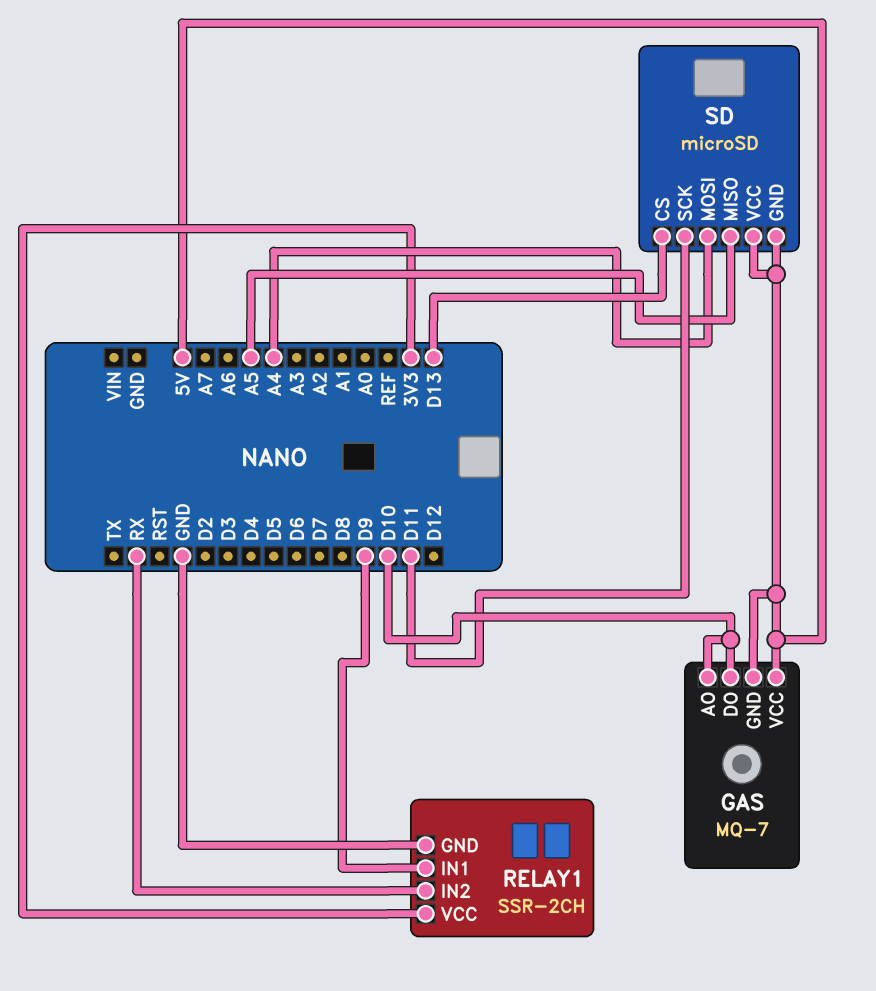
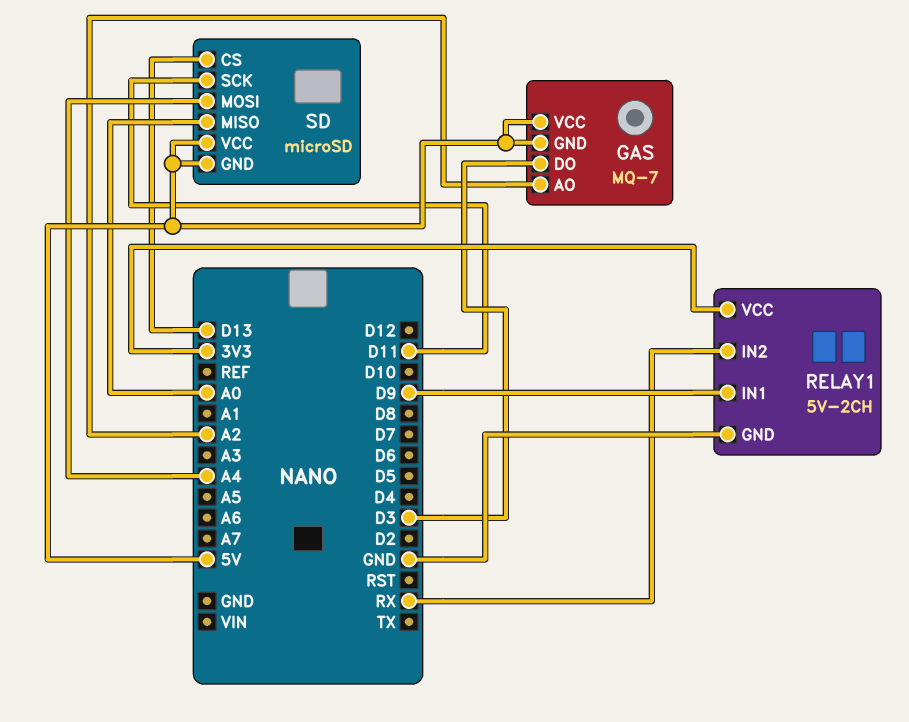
GAS pin AO: D10 -> A2
GAS pin DO: D10 -> D3
RELAY1: SSR-2CH -> 5V-2CH
SD pin MISO: A5 -> A0

